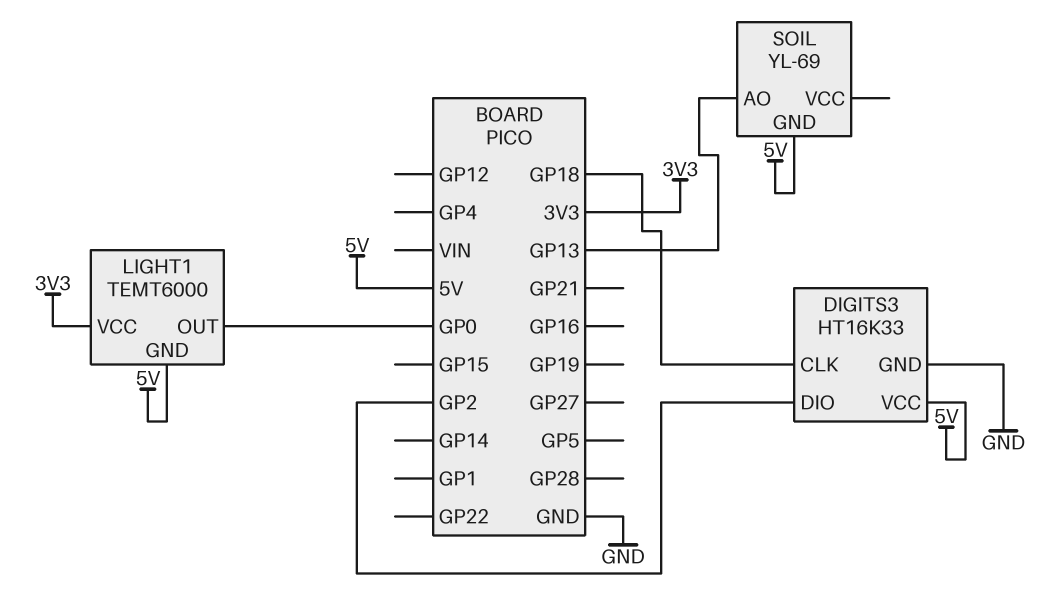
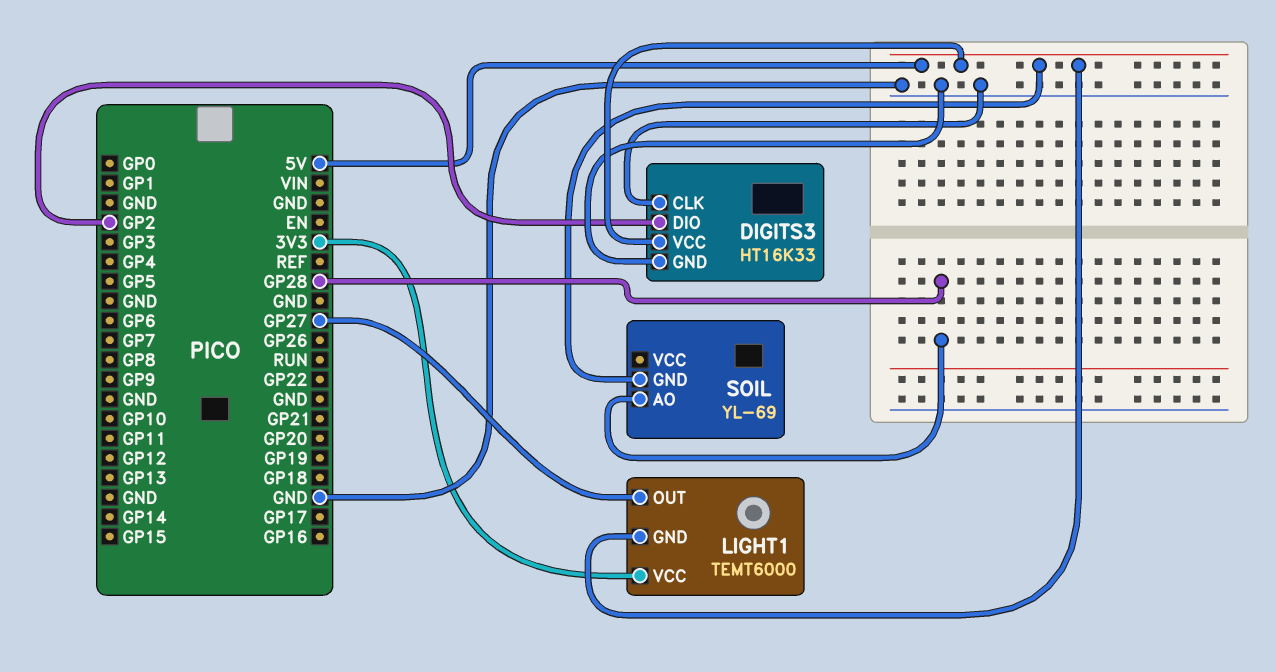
DIGITS3 pin CLK: GP18 -> GND
LIGHT1 pin OUT: GP0 -> GP27
SOIL pin AO: GP13 -> GP28

